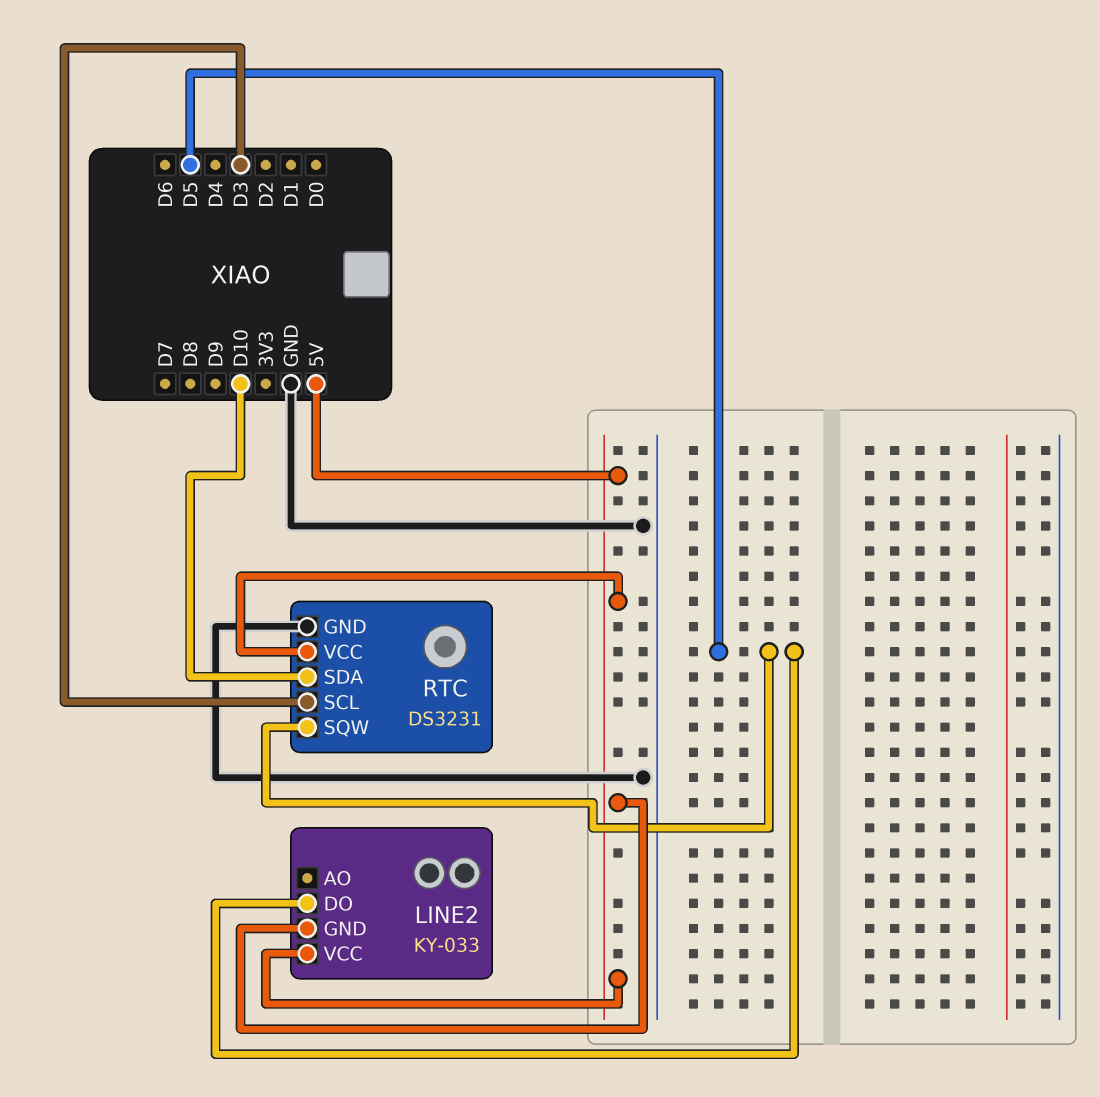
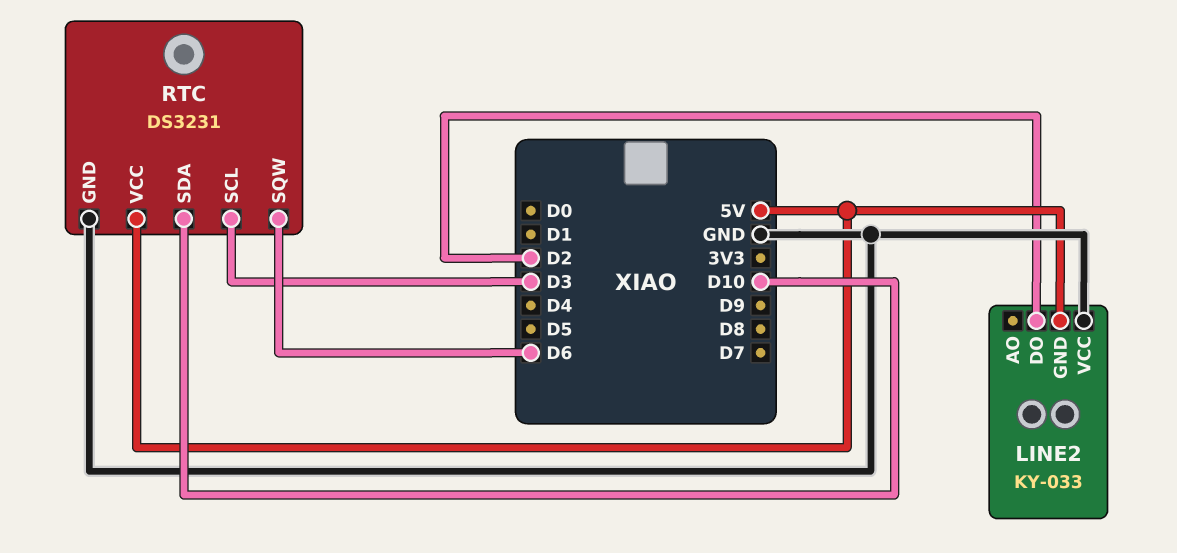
LINE2 pin DO: D5 -> D2
LINE2 pin VCC: 5V -> GND
RTC pin SQW: D5 -> D6

